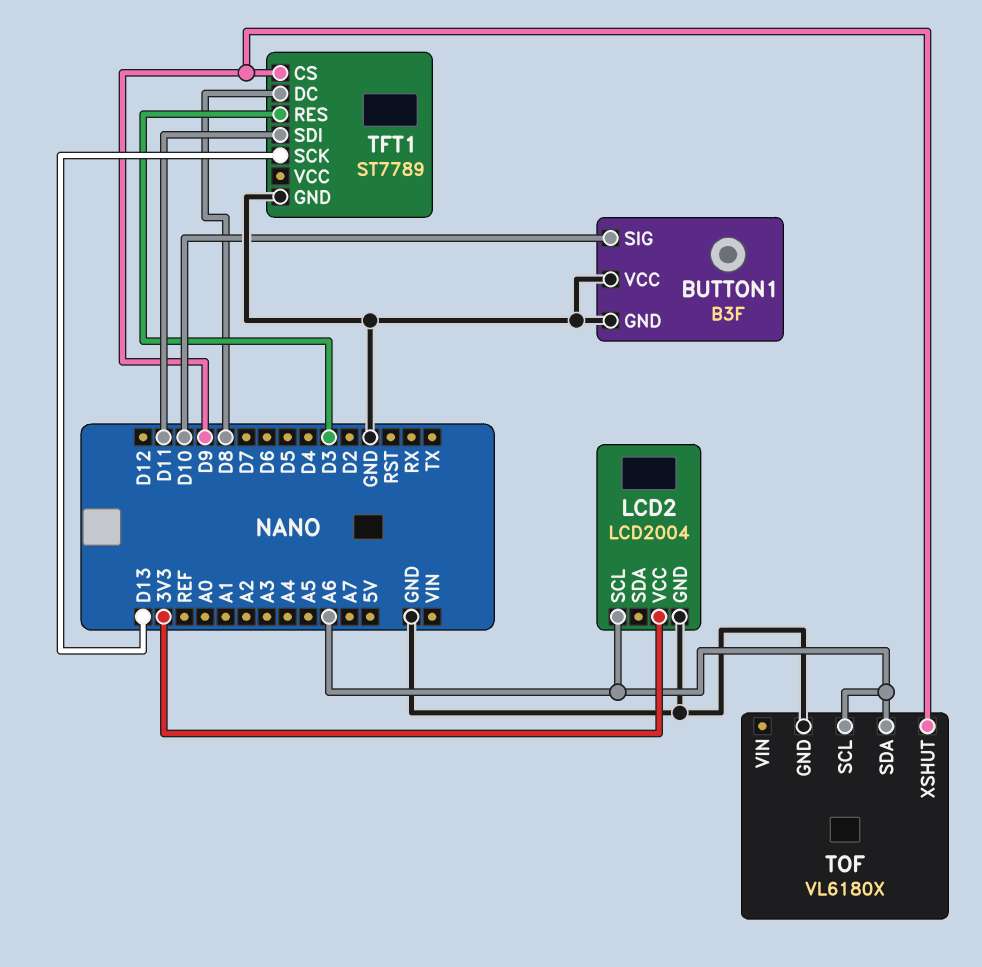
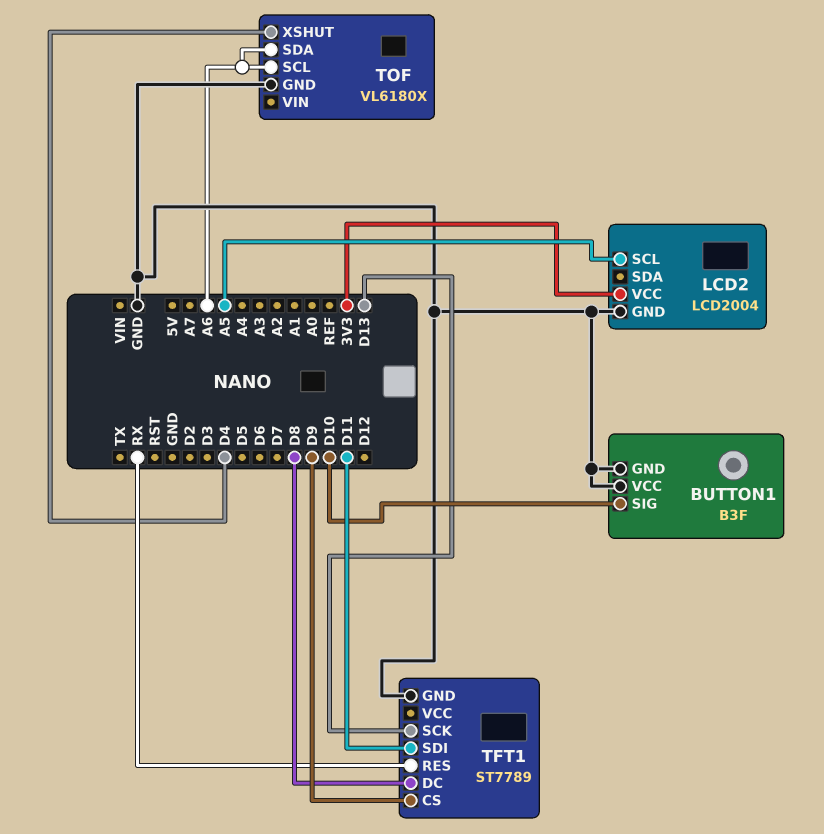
LCD2 pin SCL: A6 -> A5
TFT1 pin RES: D3 -> RX
TOF pin XSHUT: D9 -> D4

